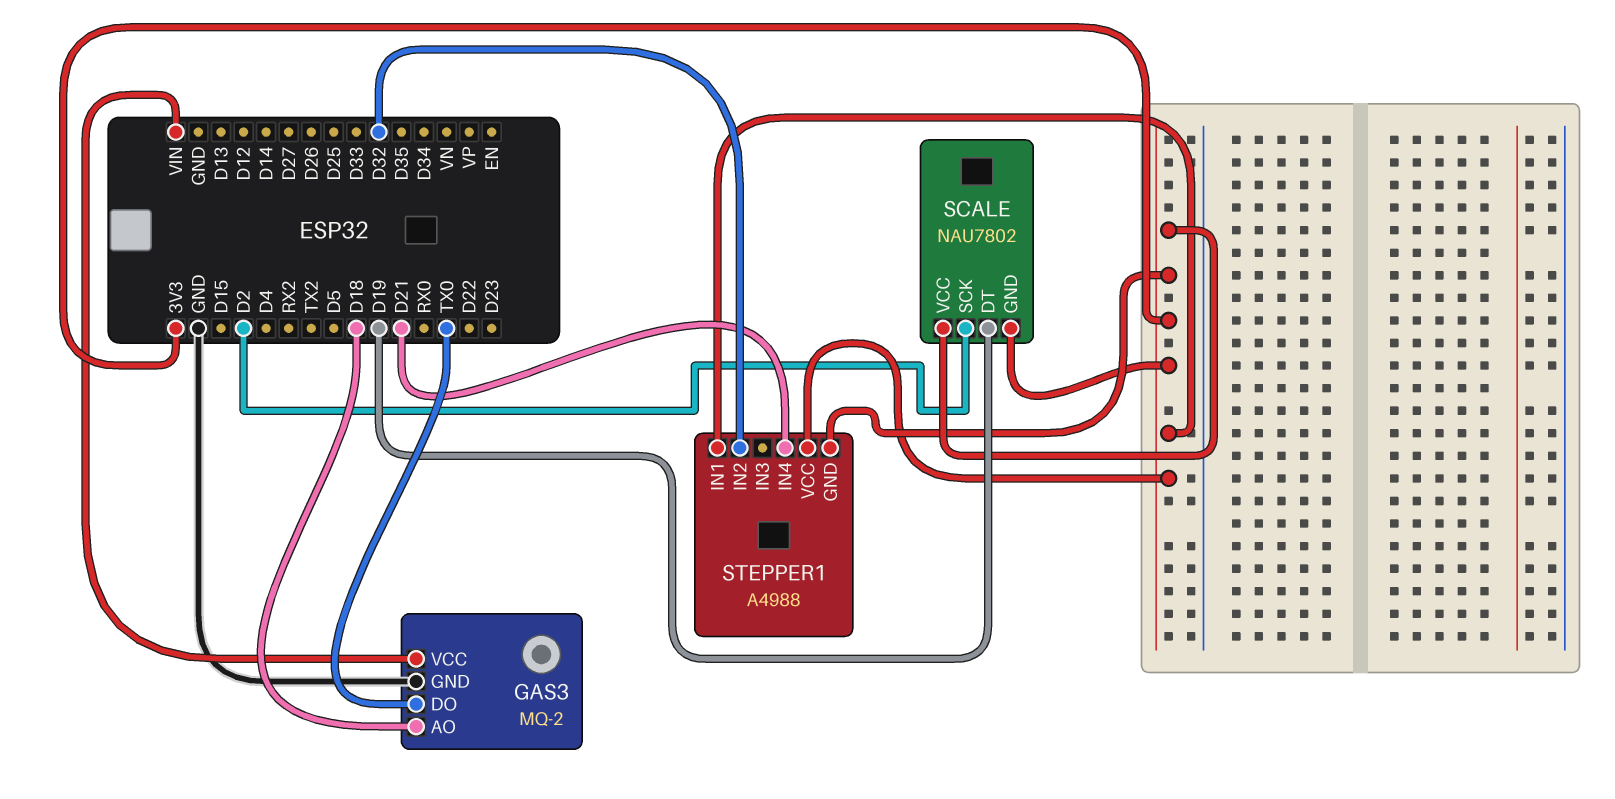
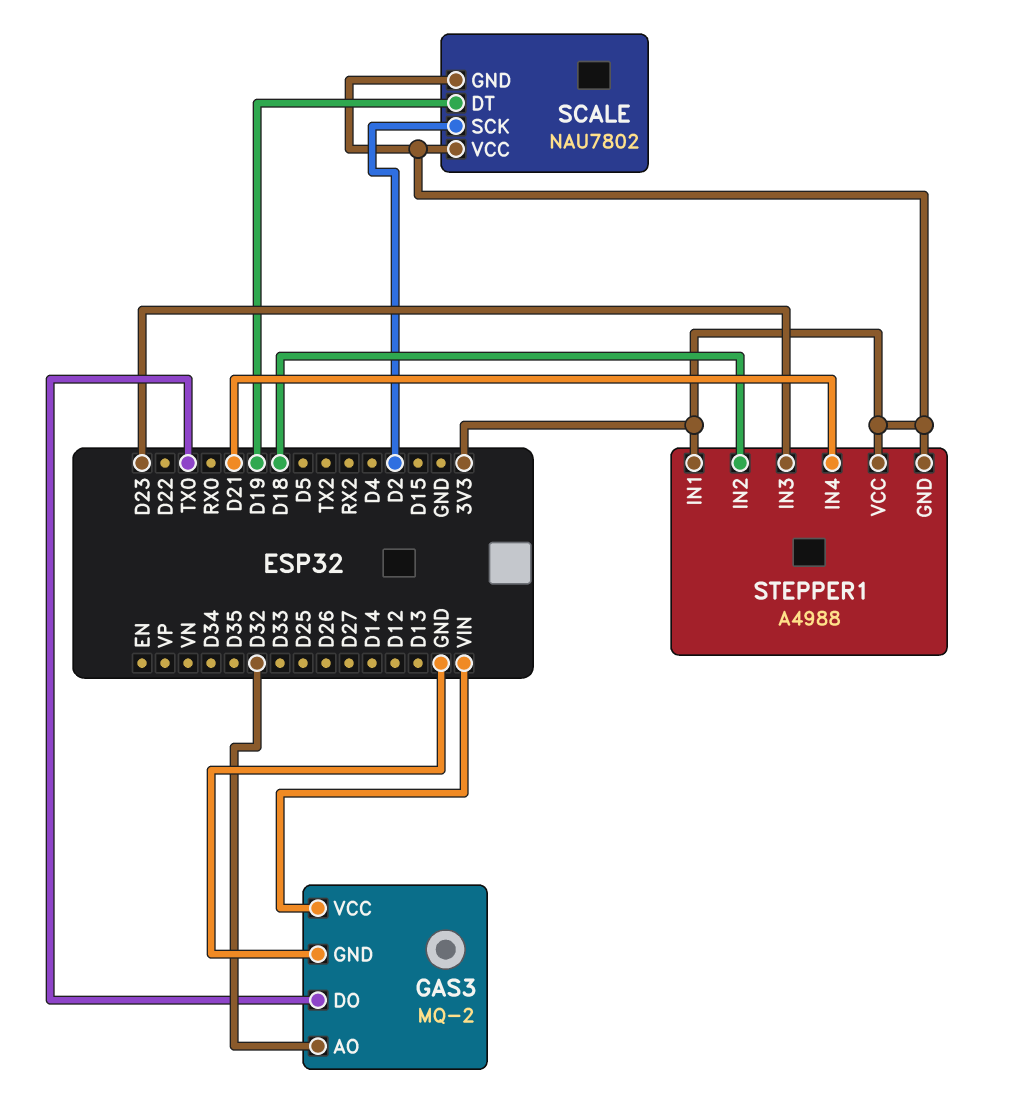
GAS3 pin AO: D18 -> D32
STEPPER1 pin IN2: D32 -> D18
STEPPER1 pin IN3: none -> D23

